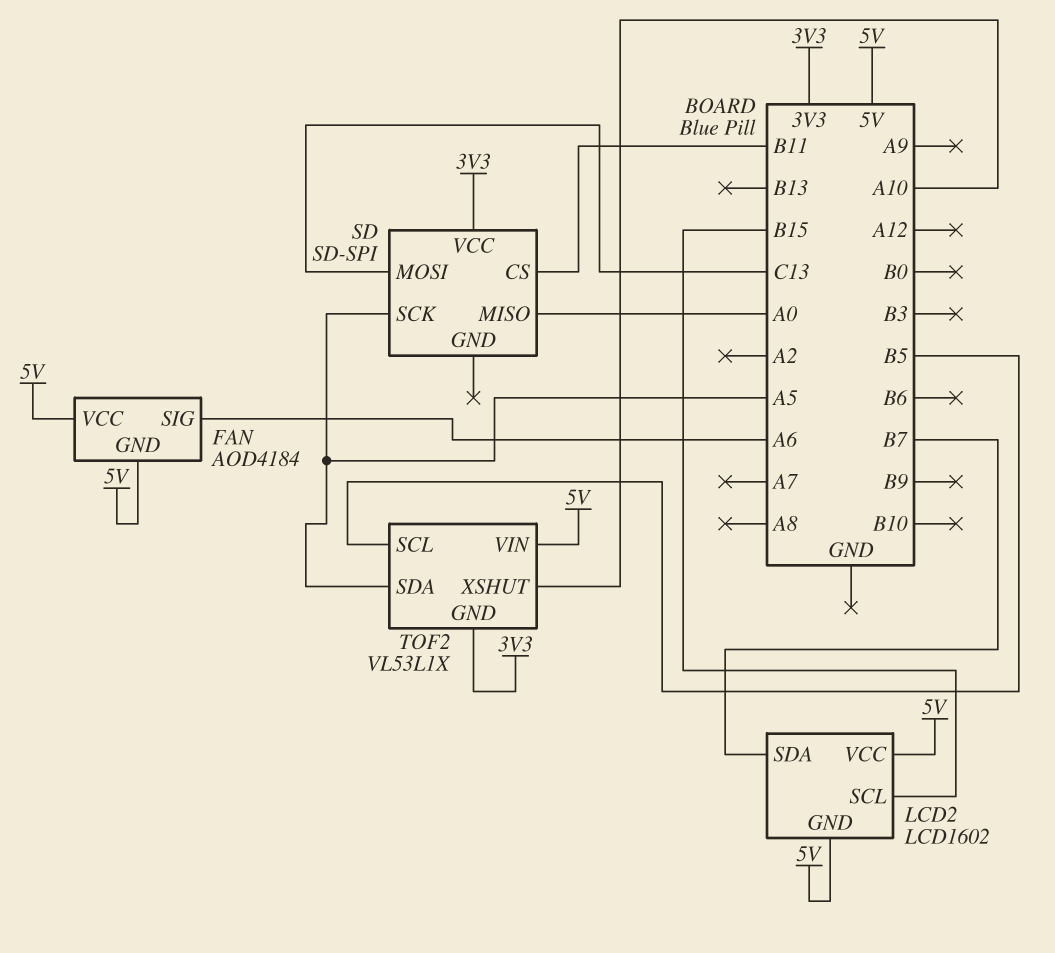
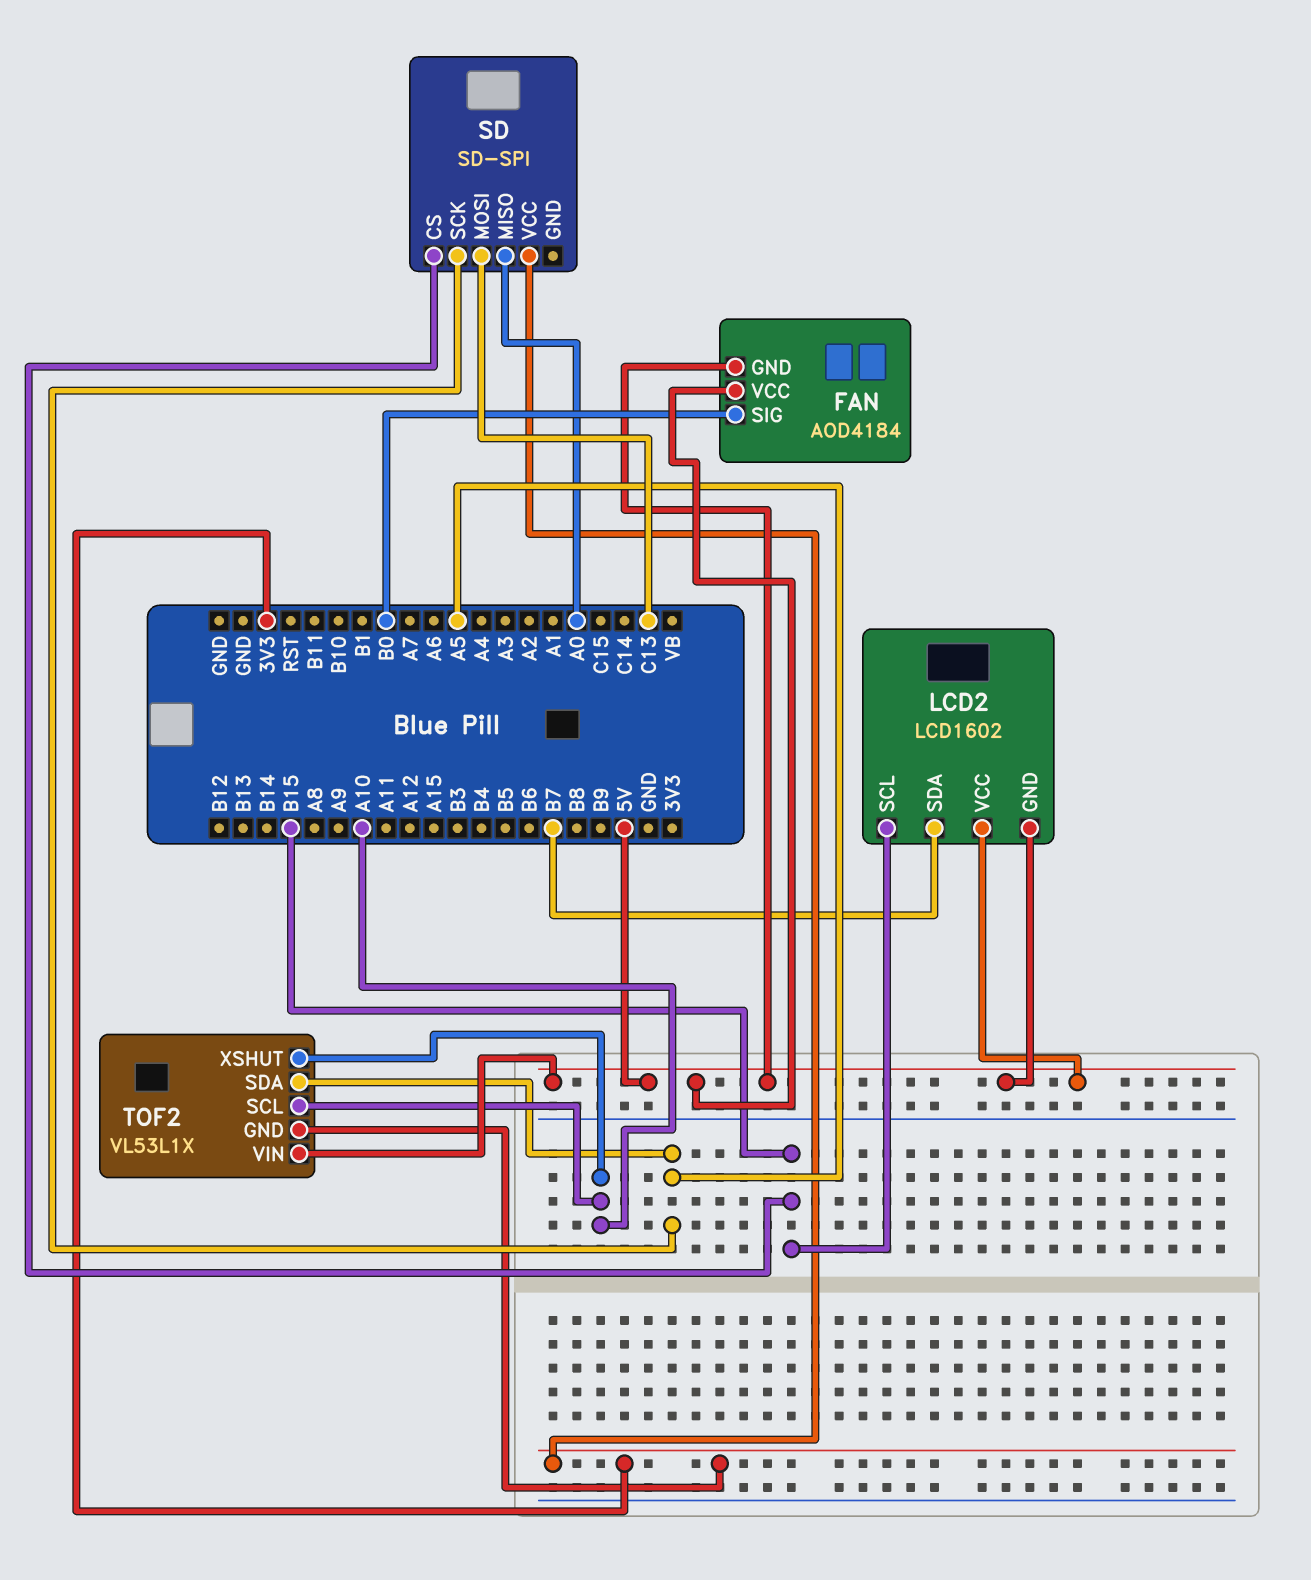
FAN pin SIG: A6 -> B0
SD pin CS: B11 -> B15
TOF2 pin SCL: B5 -> A10

